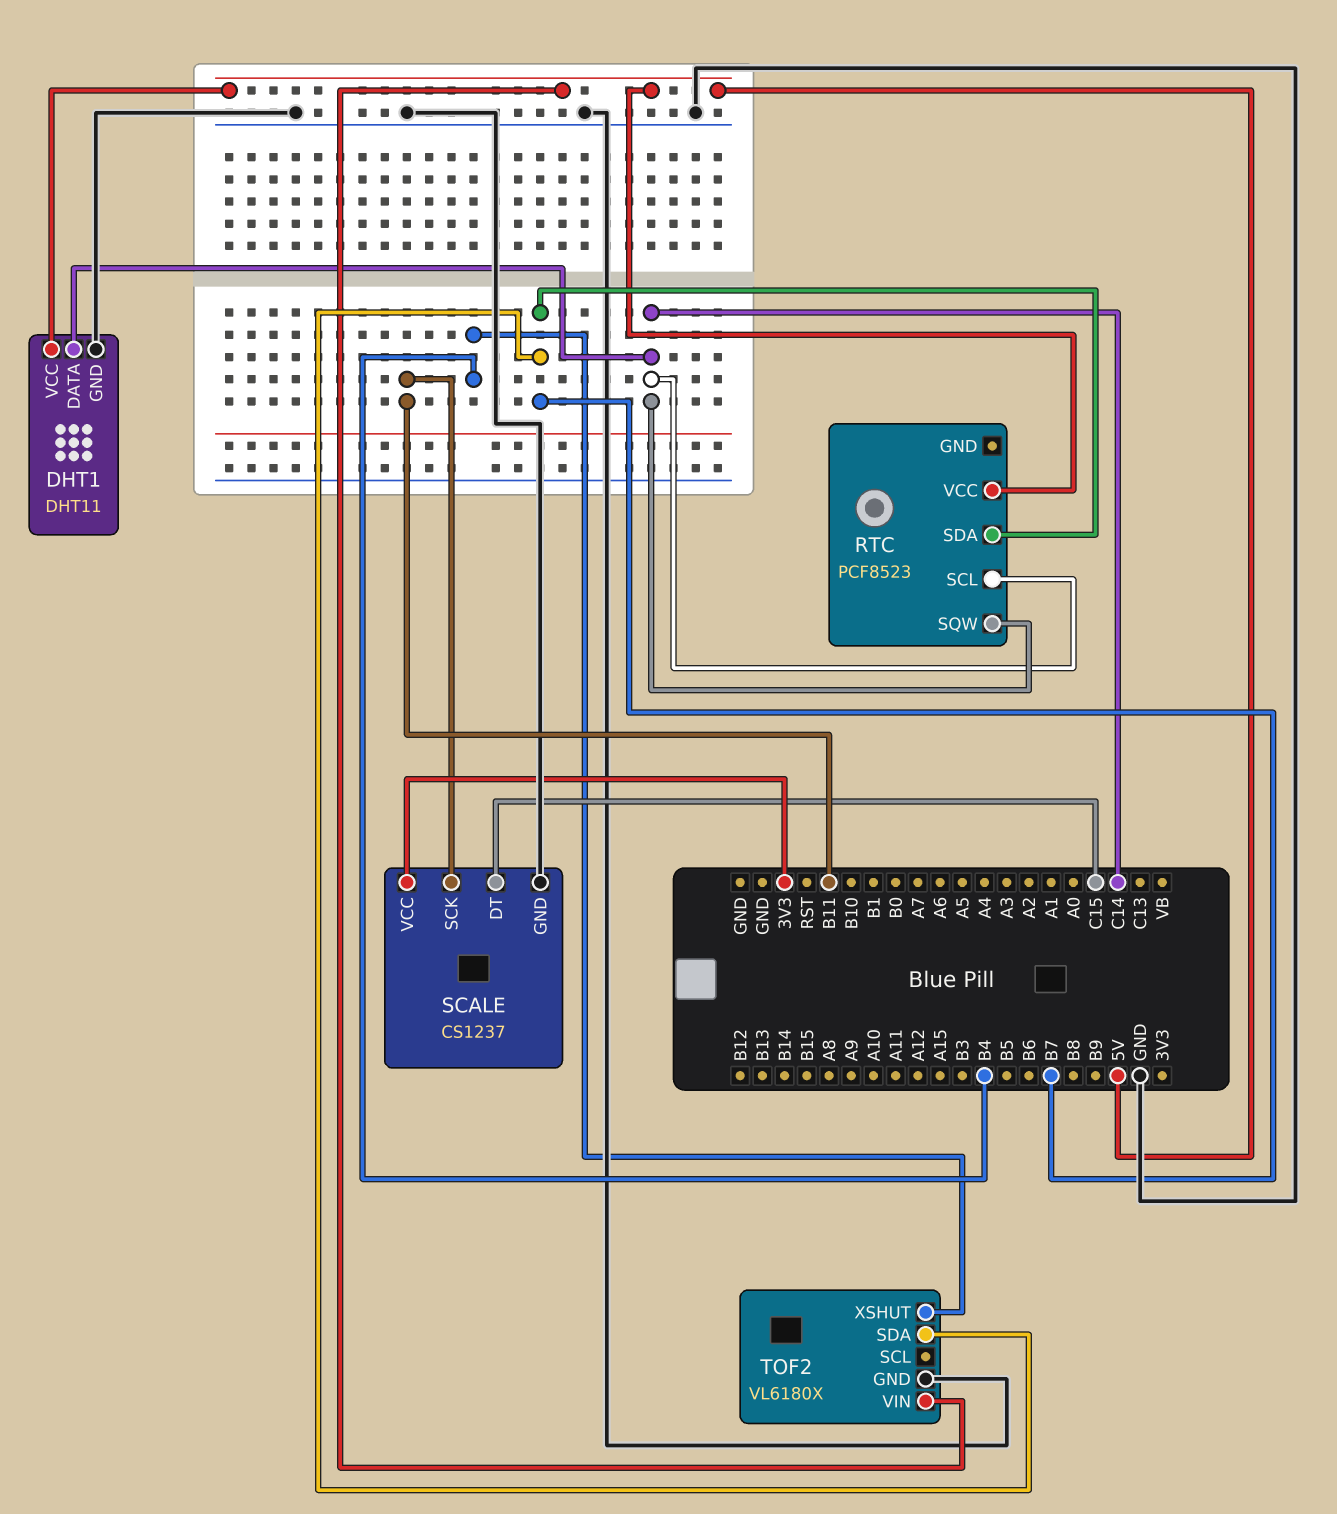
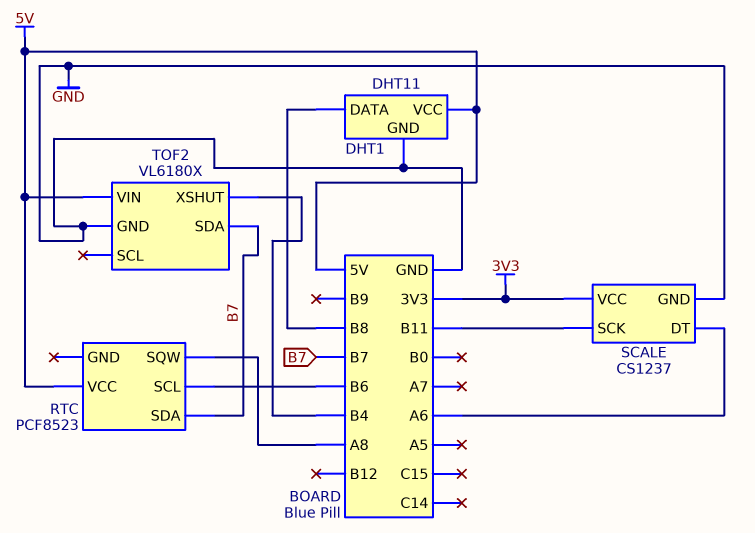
DHT1 pin DATA: C14 -> B8
RTC pin SCL: C14 -> B6
RTC pin SQW: C14 -> A8
SCALE pin DT: C15 -> A6

